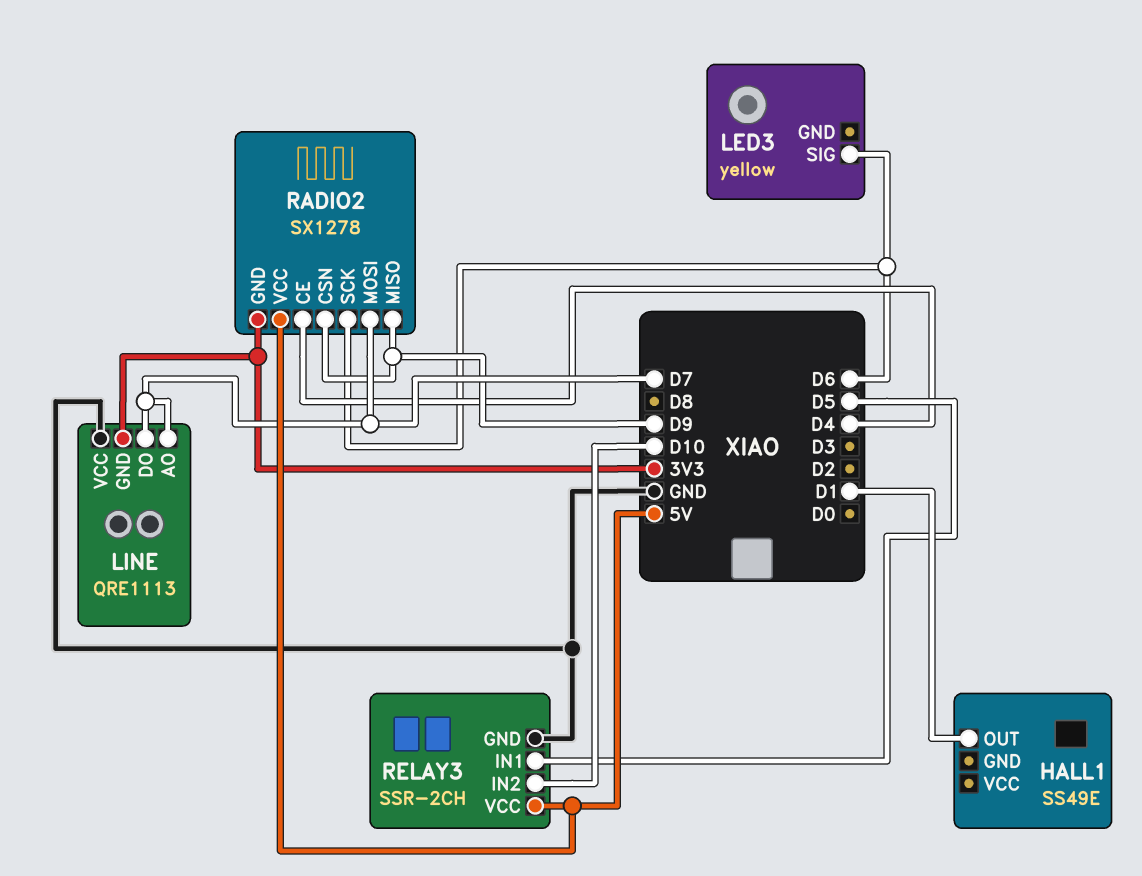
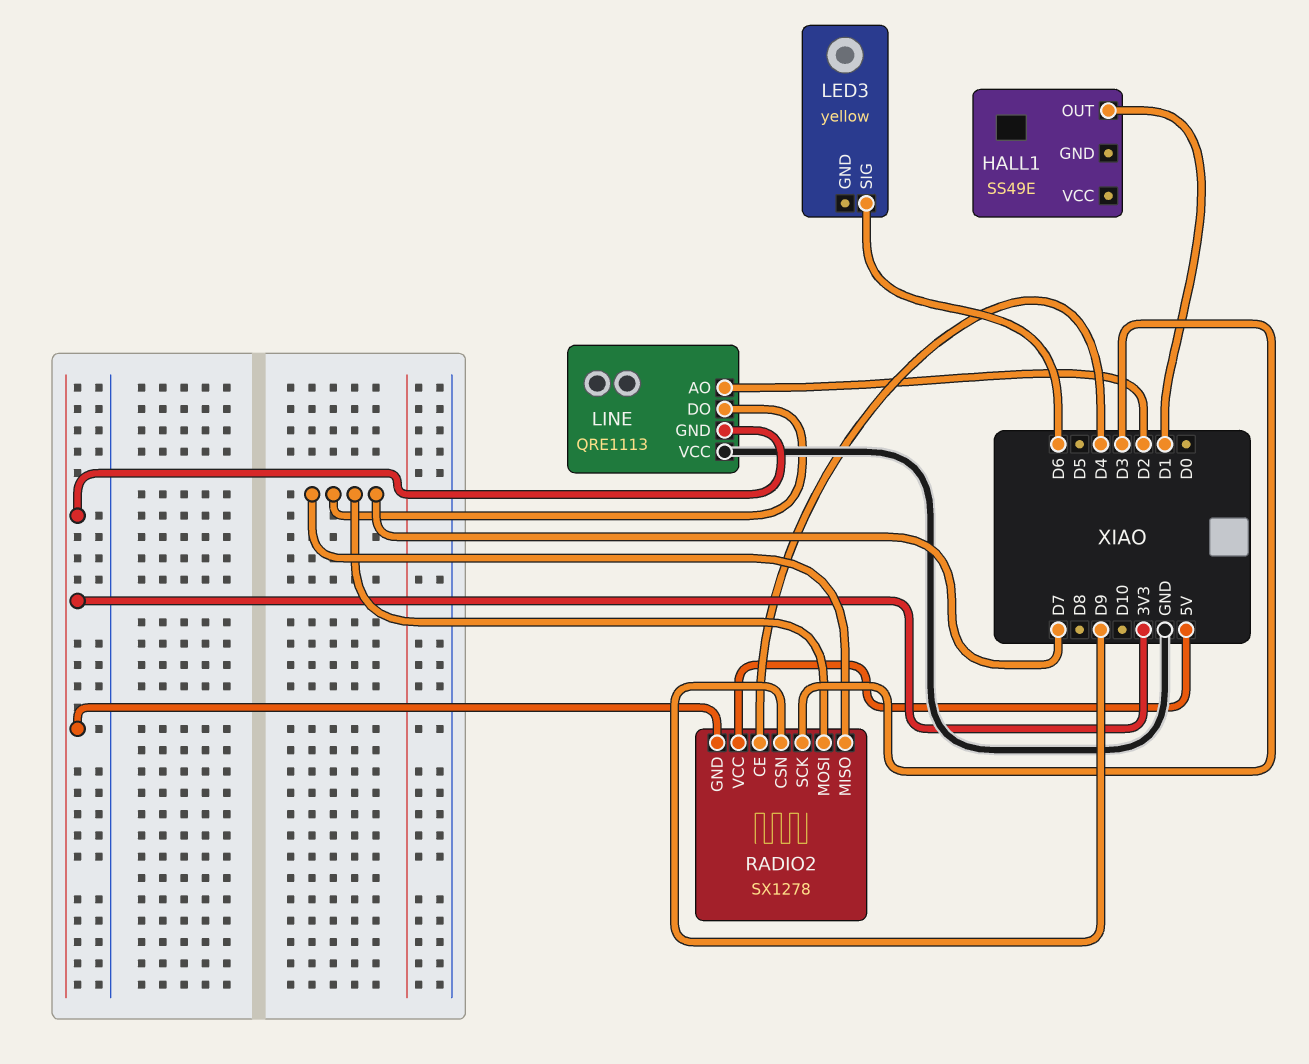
LINE pin AO: D7 -> D2
RADIO2 pin MISO: D9 -> D7
RADIO2 pin SCK: D6 -> D3
RELAY3: SSR-2CH -> none
RELAY3 pin GND: GND -> none
RELAY3 pin IN1: D5 -> none
RELAY3 pin IN2: D10 -> none
RELAY3 pin VCC: 5V -> none

